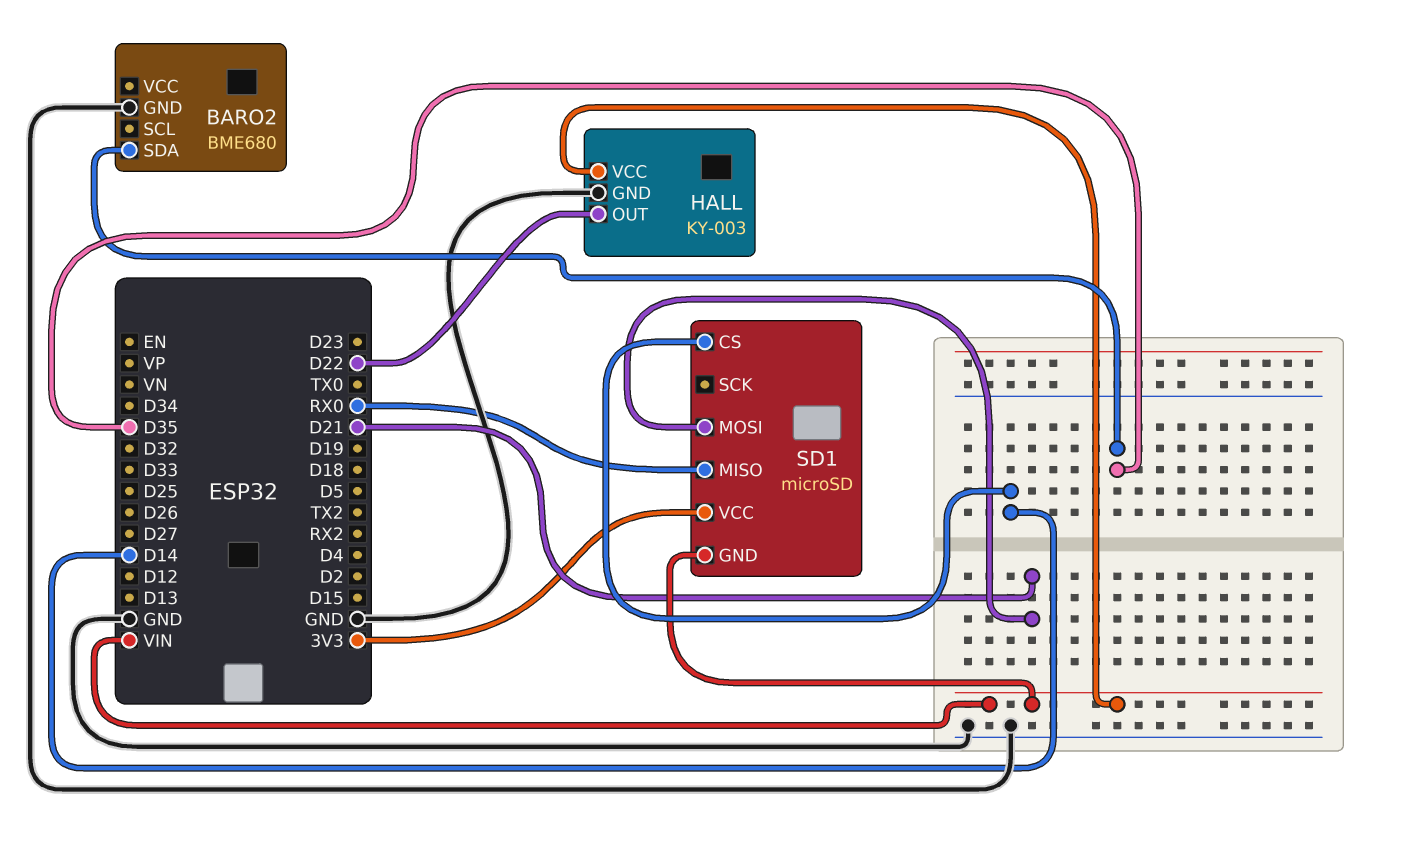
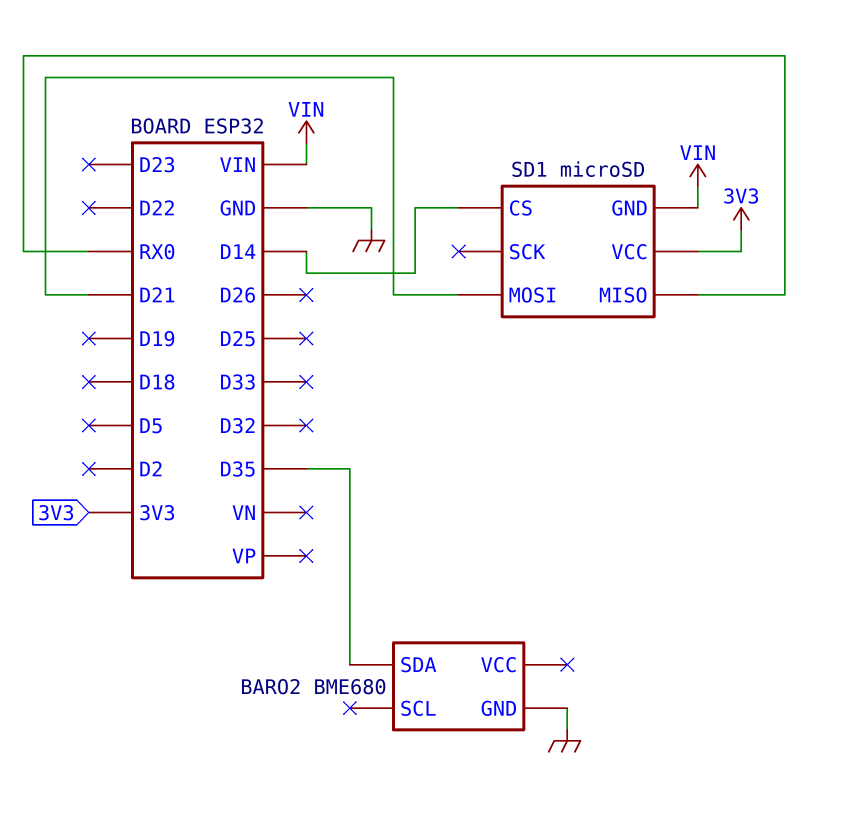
HALL: KY-003 -> none
HALL pin GND: GND -> none
HALL pin OUT: D22 -> none
HALL pin VCC: VIN -> none

